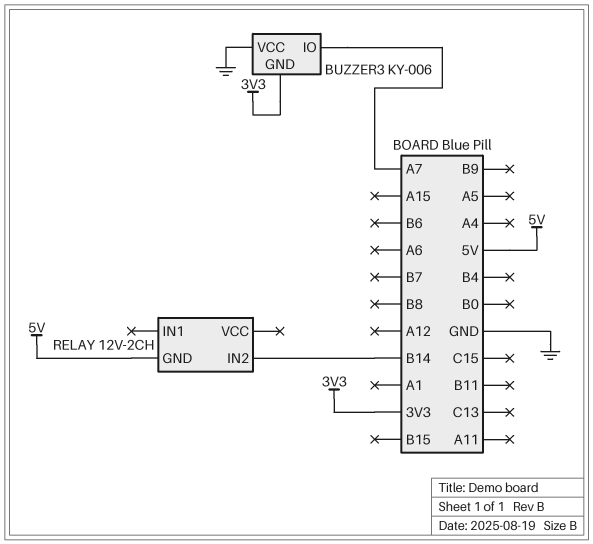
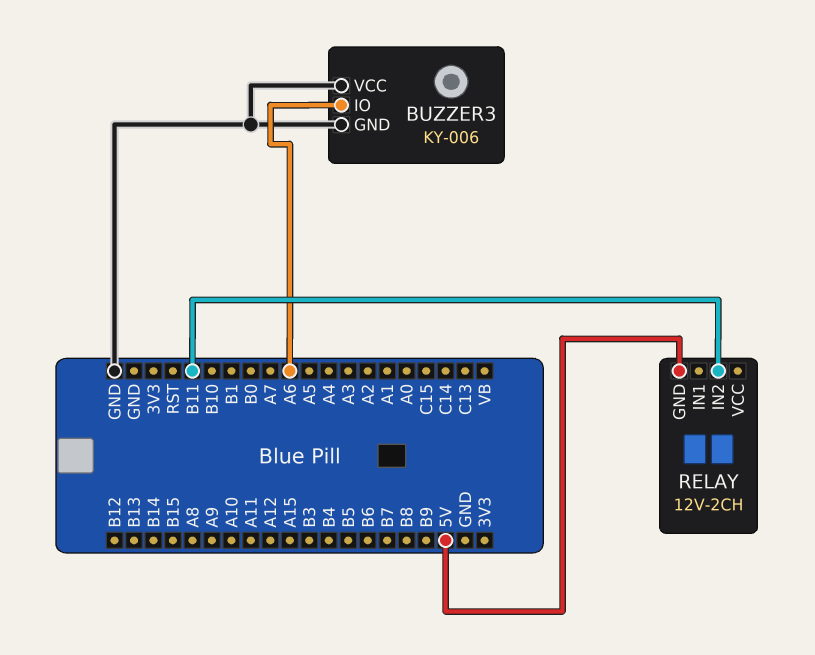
BUZZER3 pin GND: 3V3 -> GND
BUZZER3 pin IO: A7 -> A6
RELAY pin IN2: B14 -> B11

